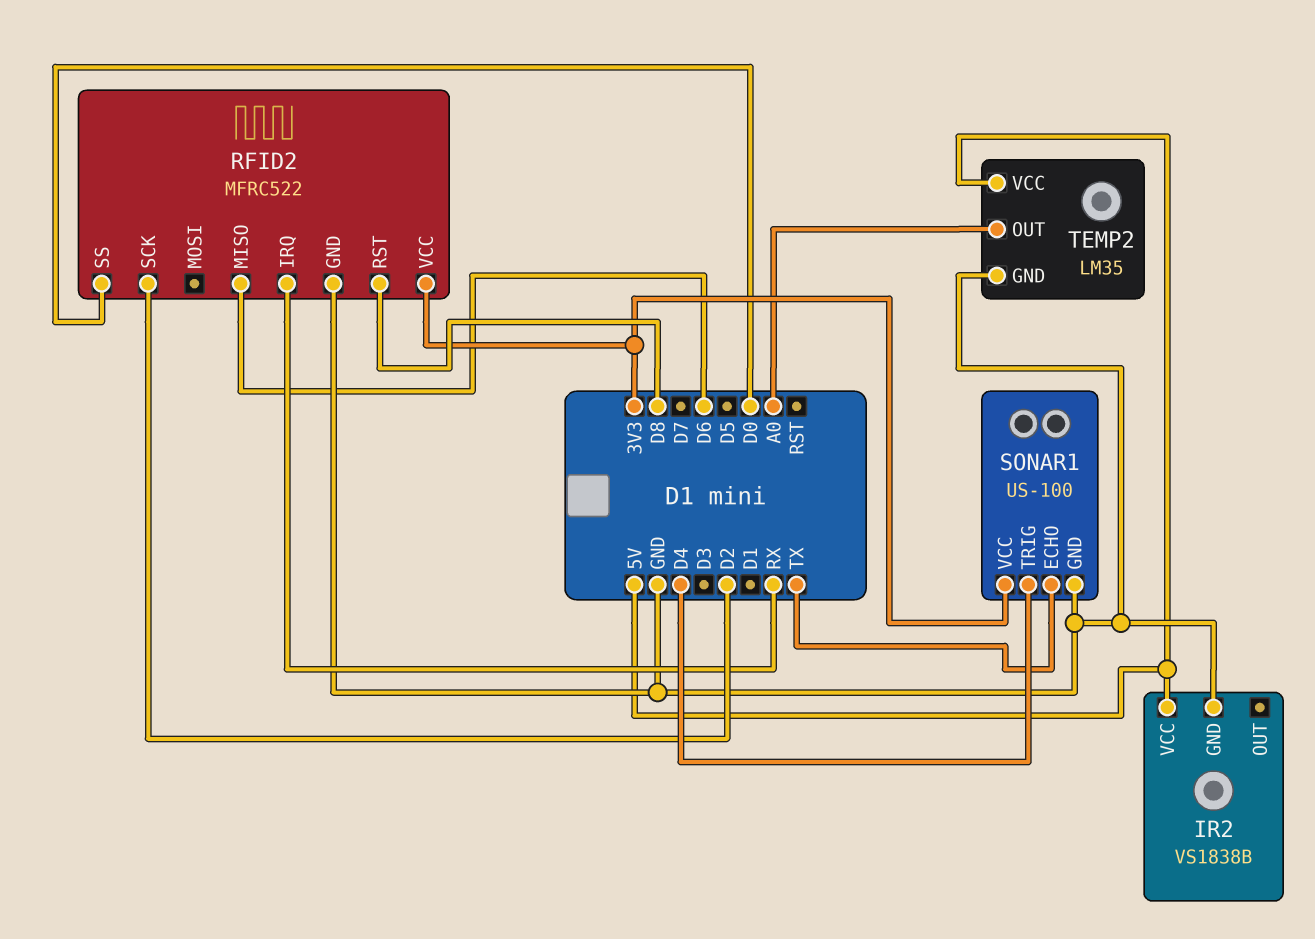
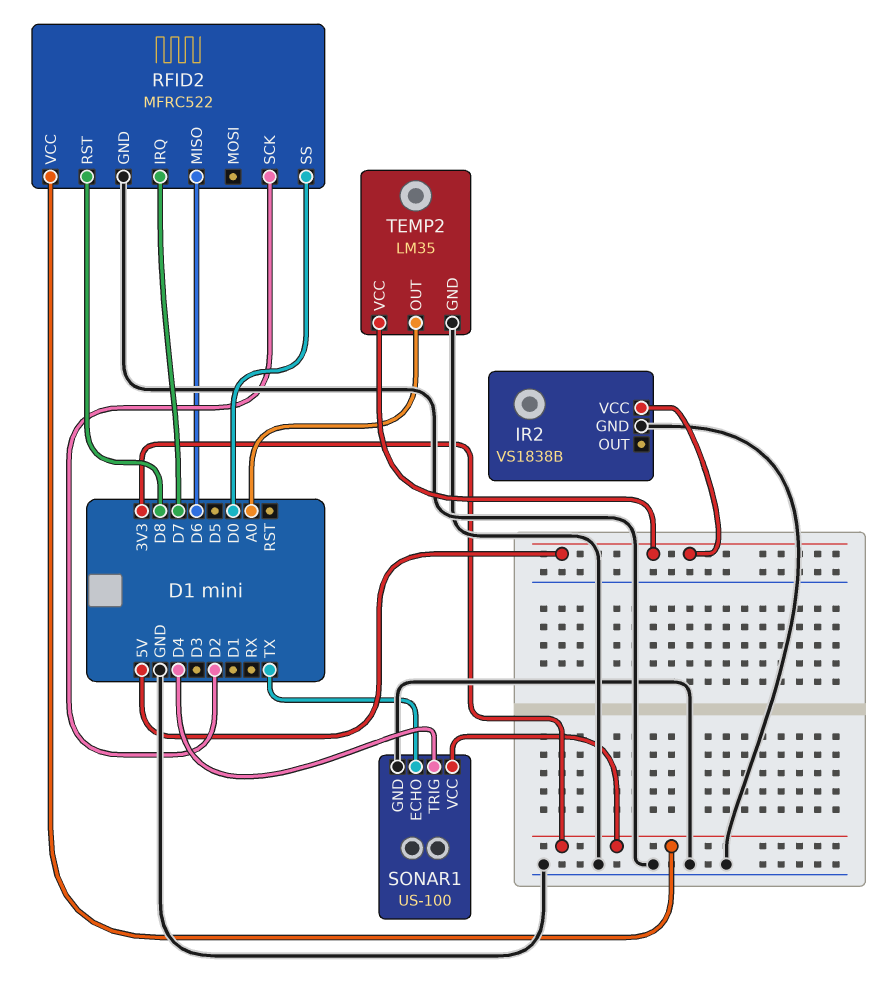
RFID2 pin IRQ: RX -> D7

